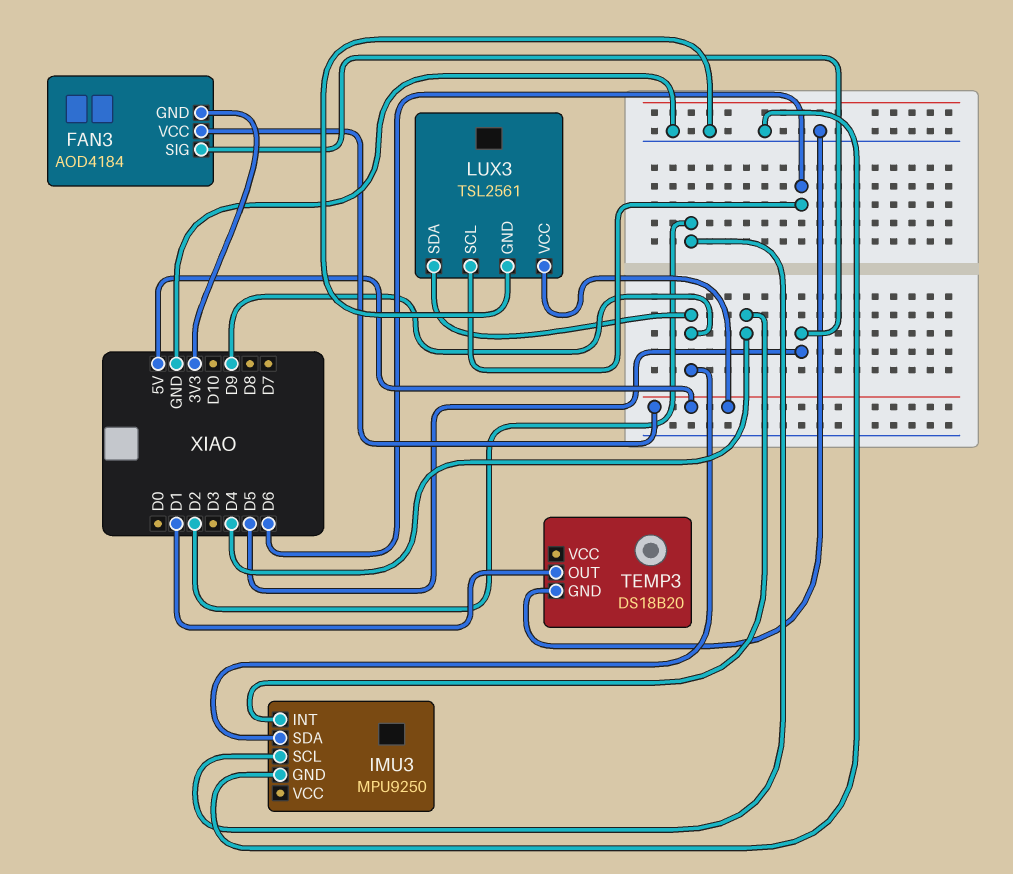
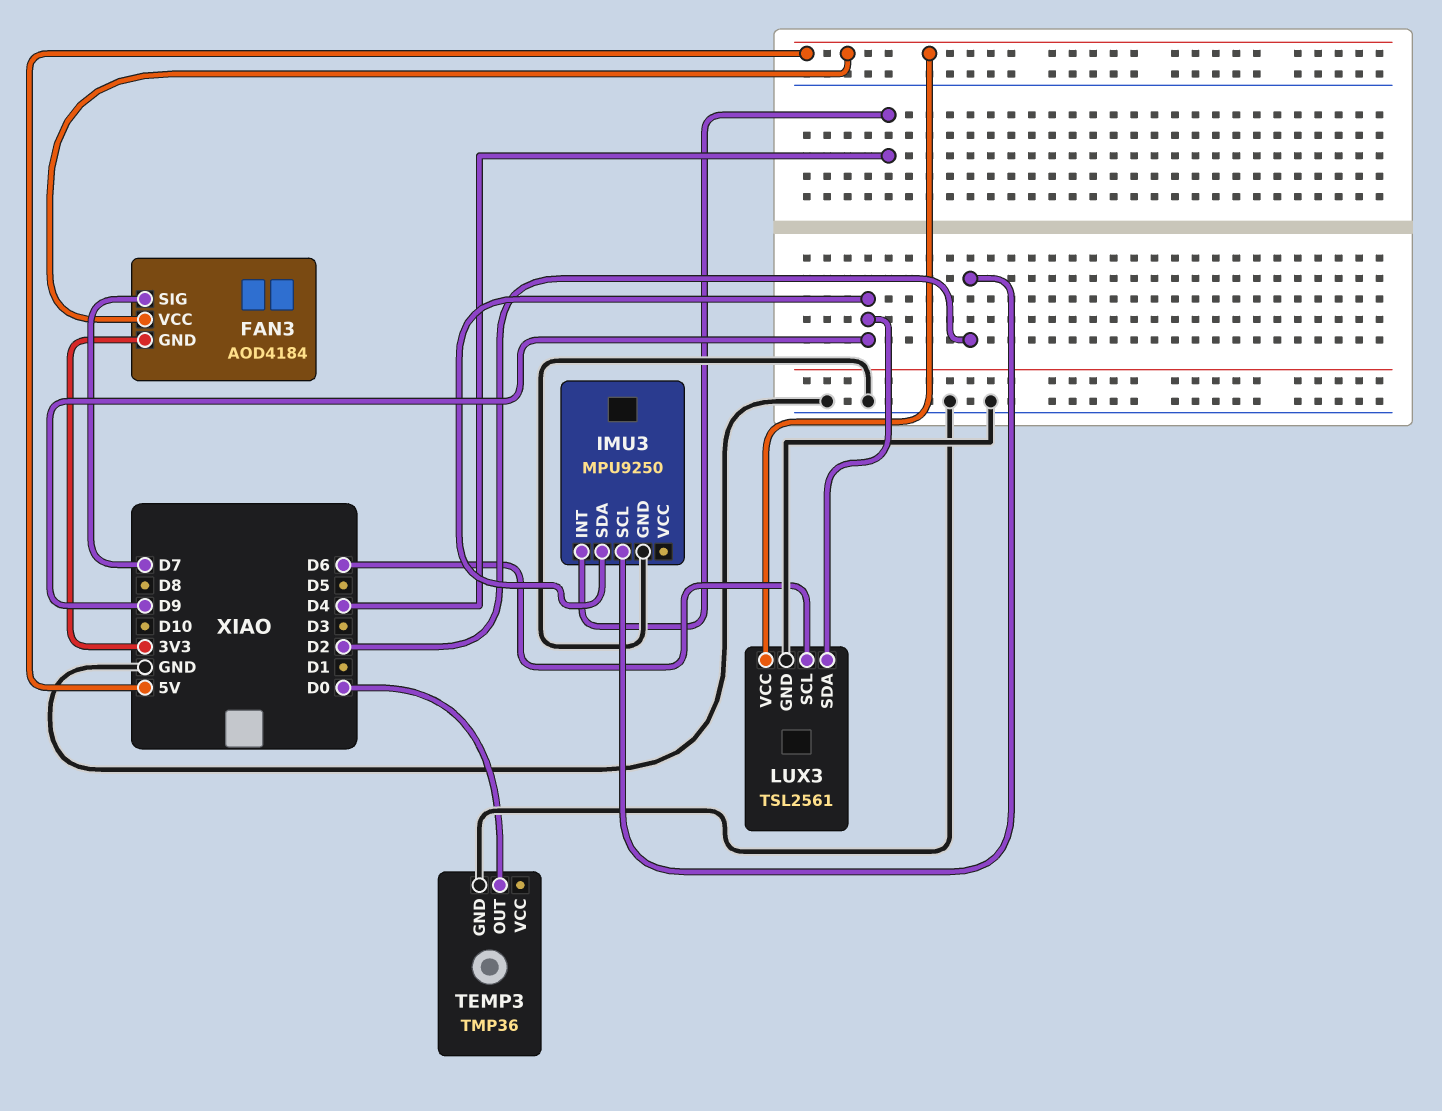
FAN3 pin SIG: D5 -> D7
TEMP3: DS18B20 -> TMP36
TEMP3 pin OUT: D1 -> D0

